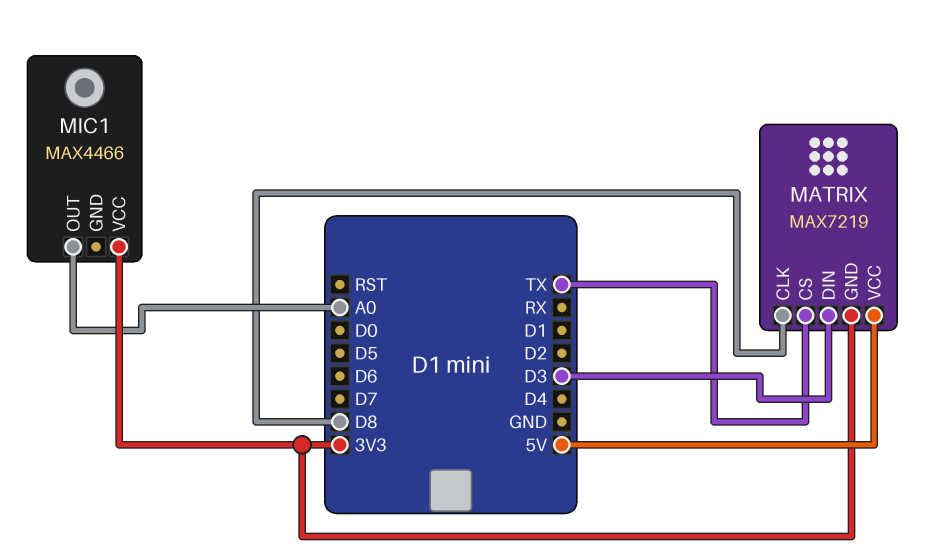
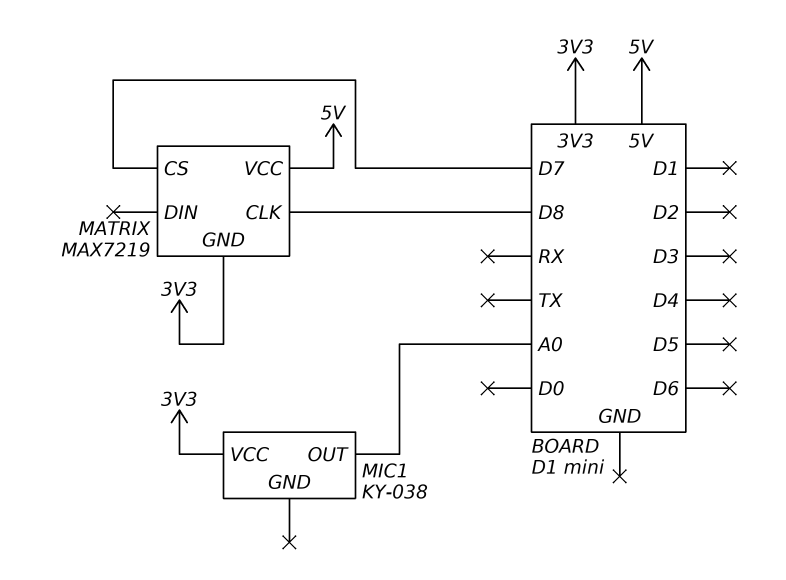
MATRIX pin CS: TX -> D7
MATRIX pin DIN: D3 -> none
MIC1: MAX4466 -> KY-038

